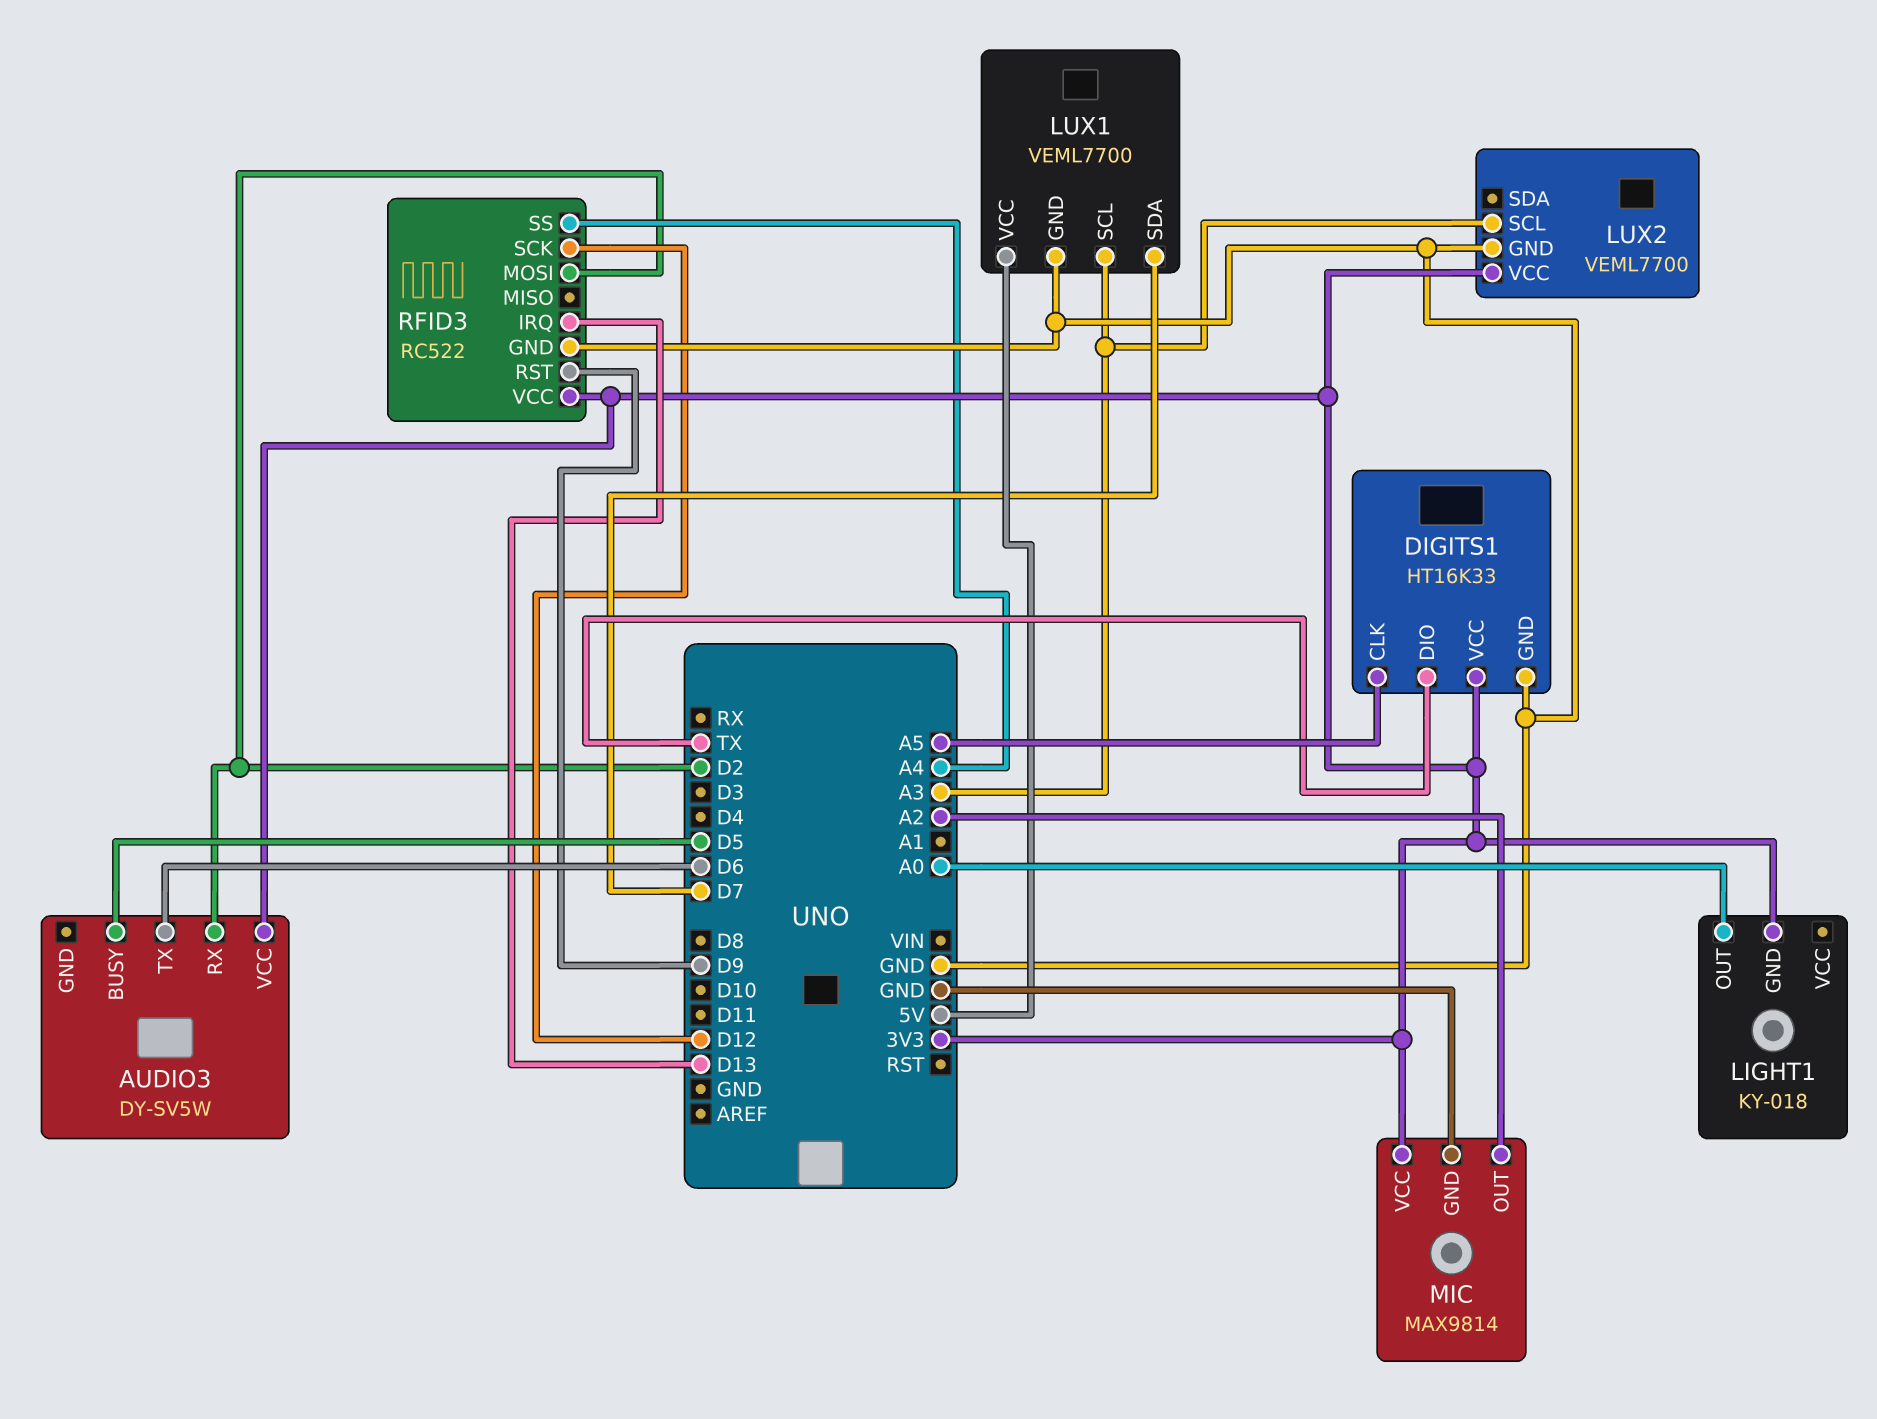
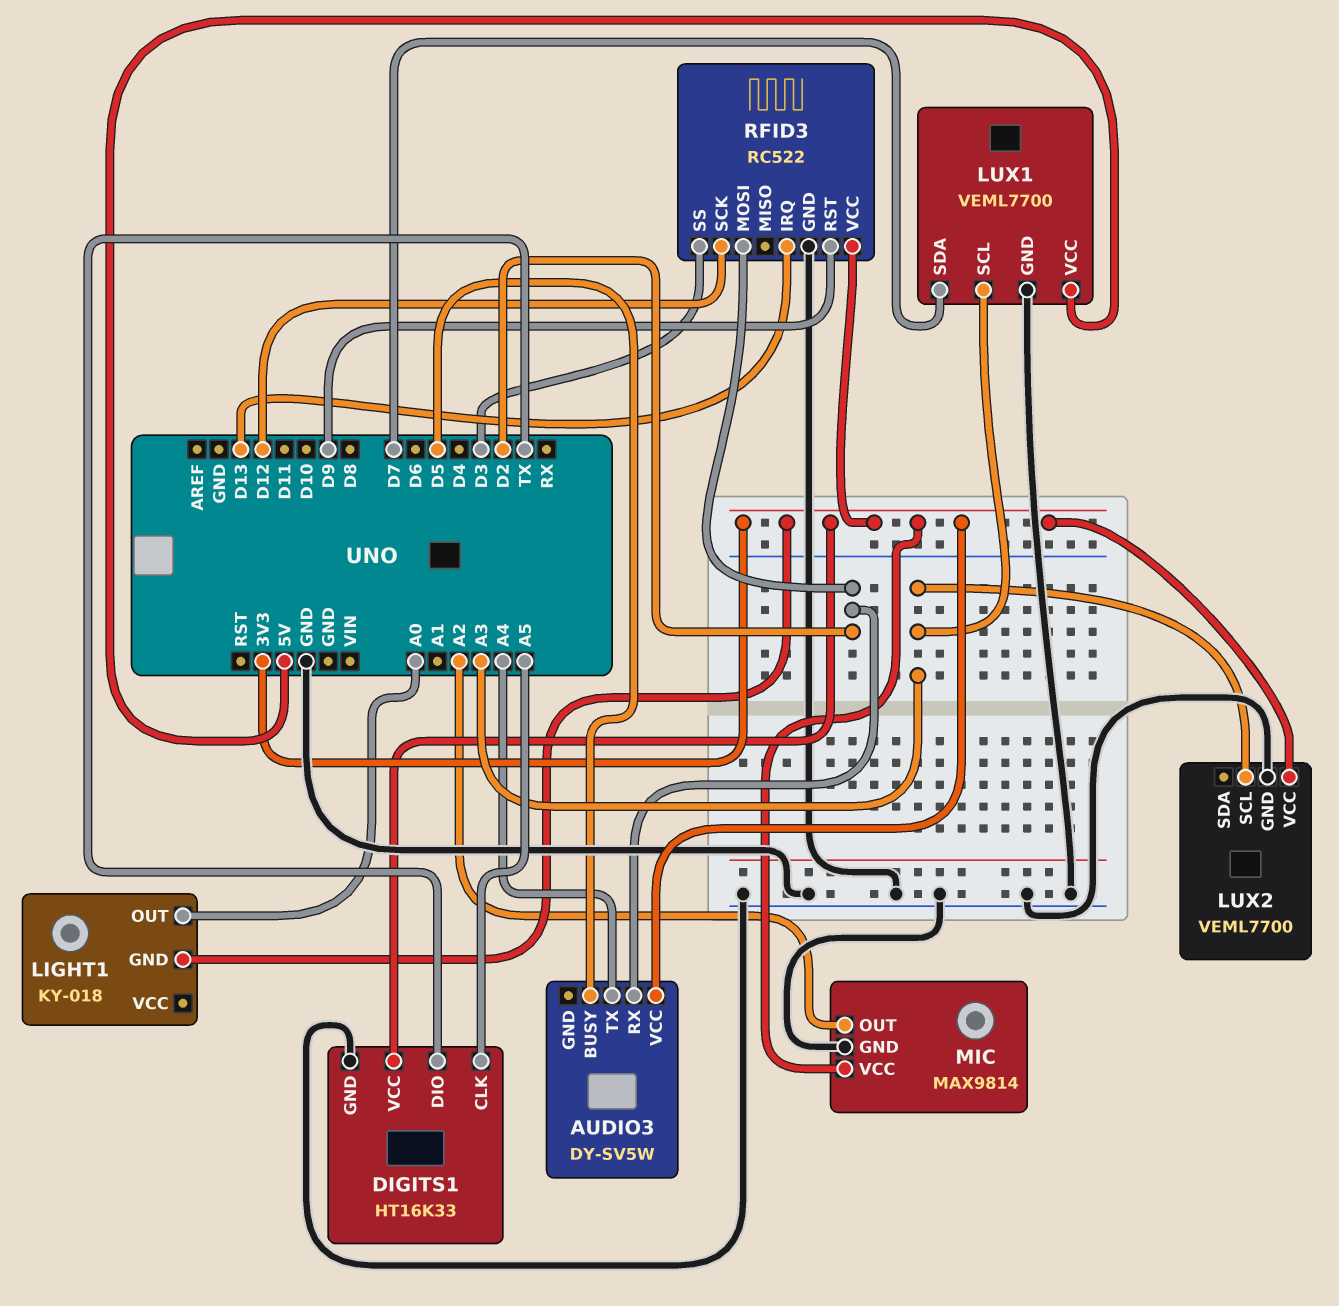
AUDIO3 pin TX: D6 -> A4
RFID3 pin SS: A4 -> D3

